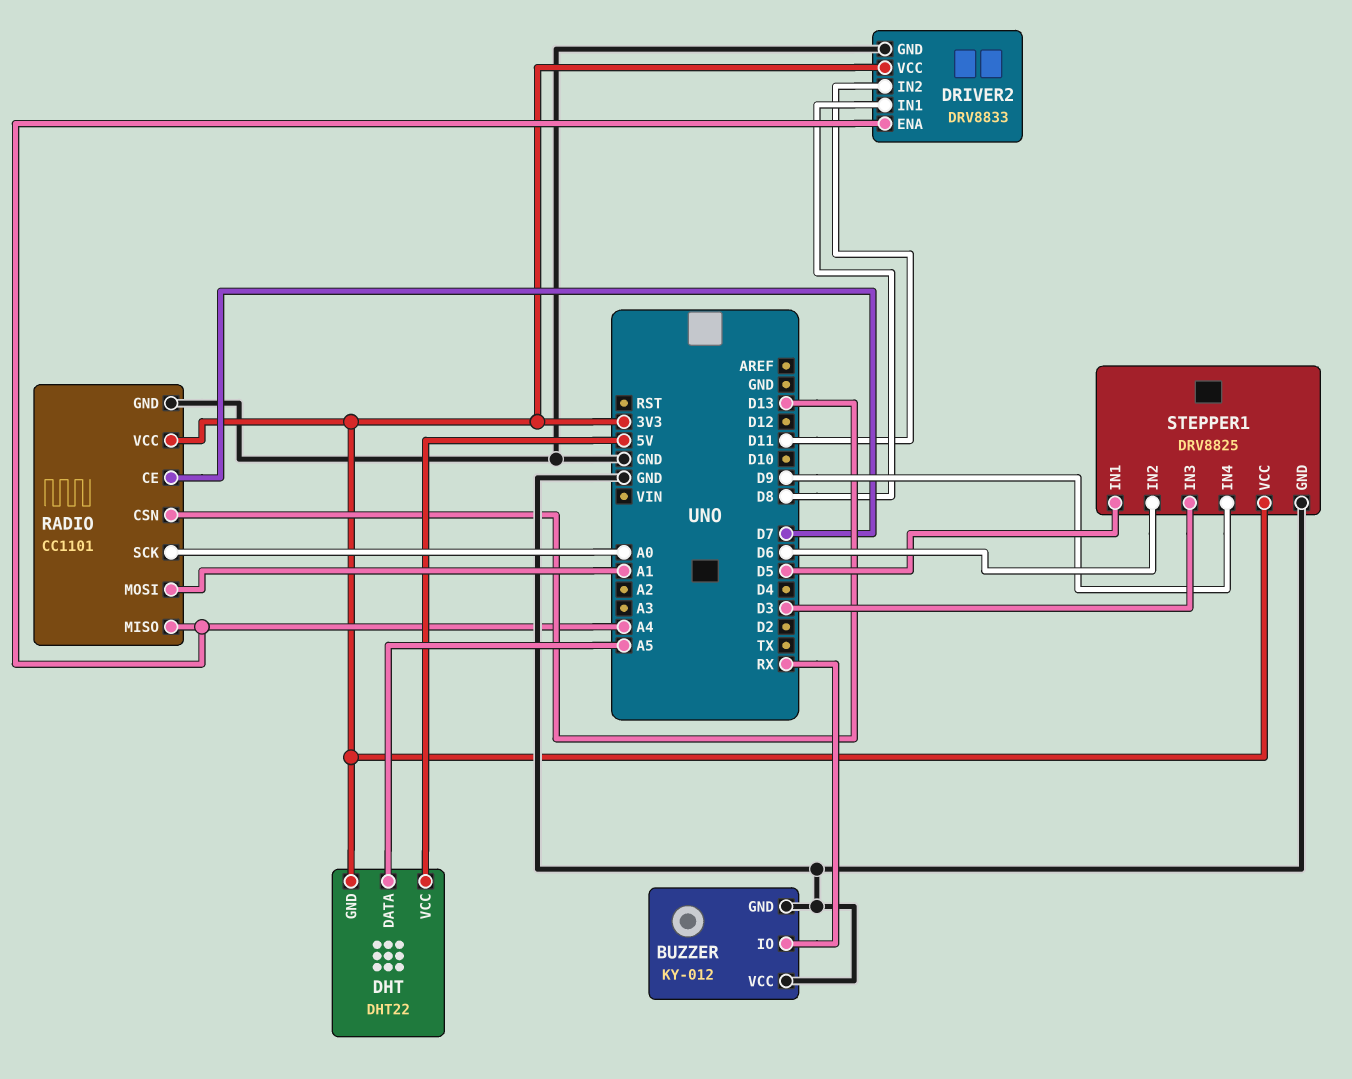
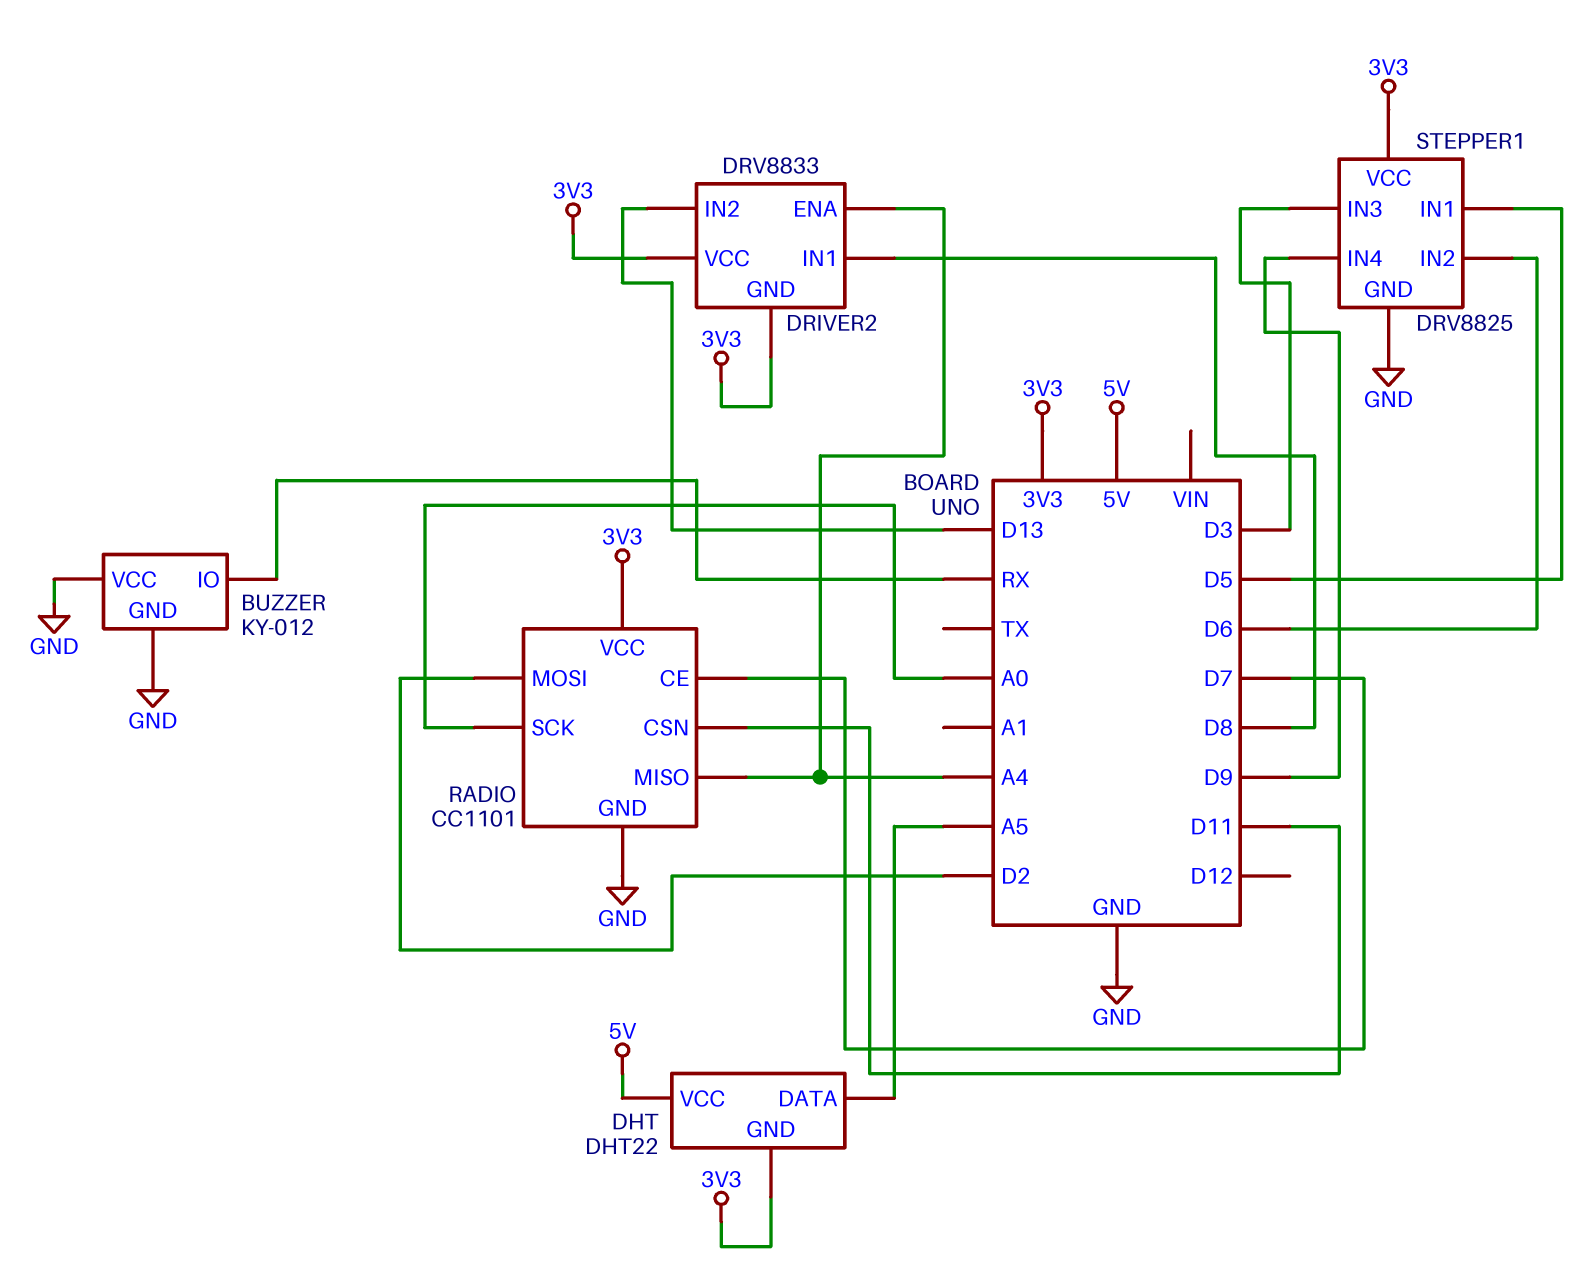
DRIVER2 pin GND: GND -> 3V3
DRIVER2 pin IN2: D11 -> D13
RADIO pin CSN: D13 -> D11
RADIO pin MOSI: A1 -> D2

